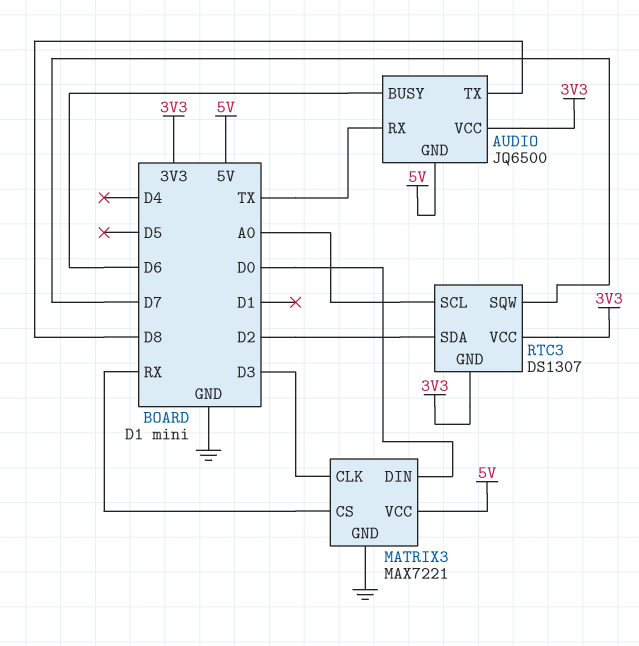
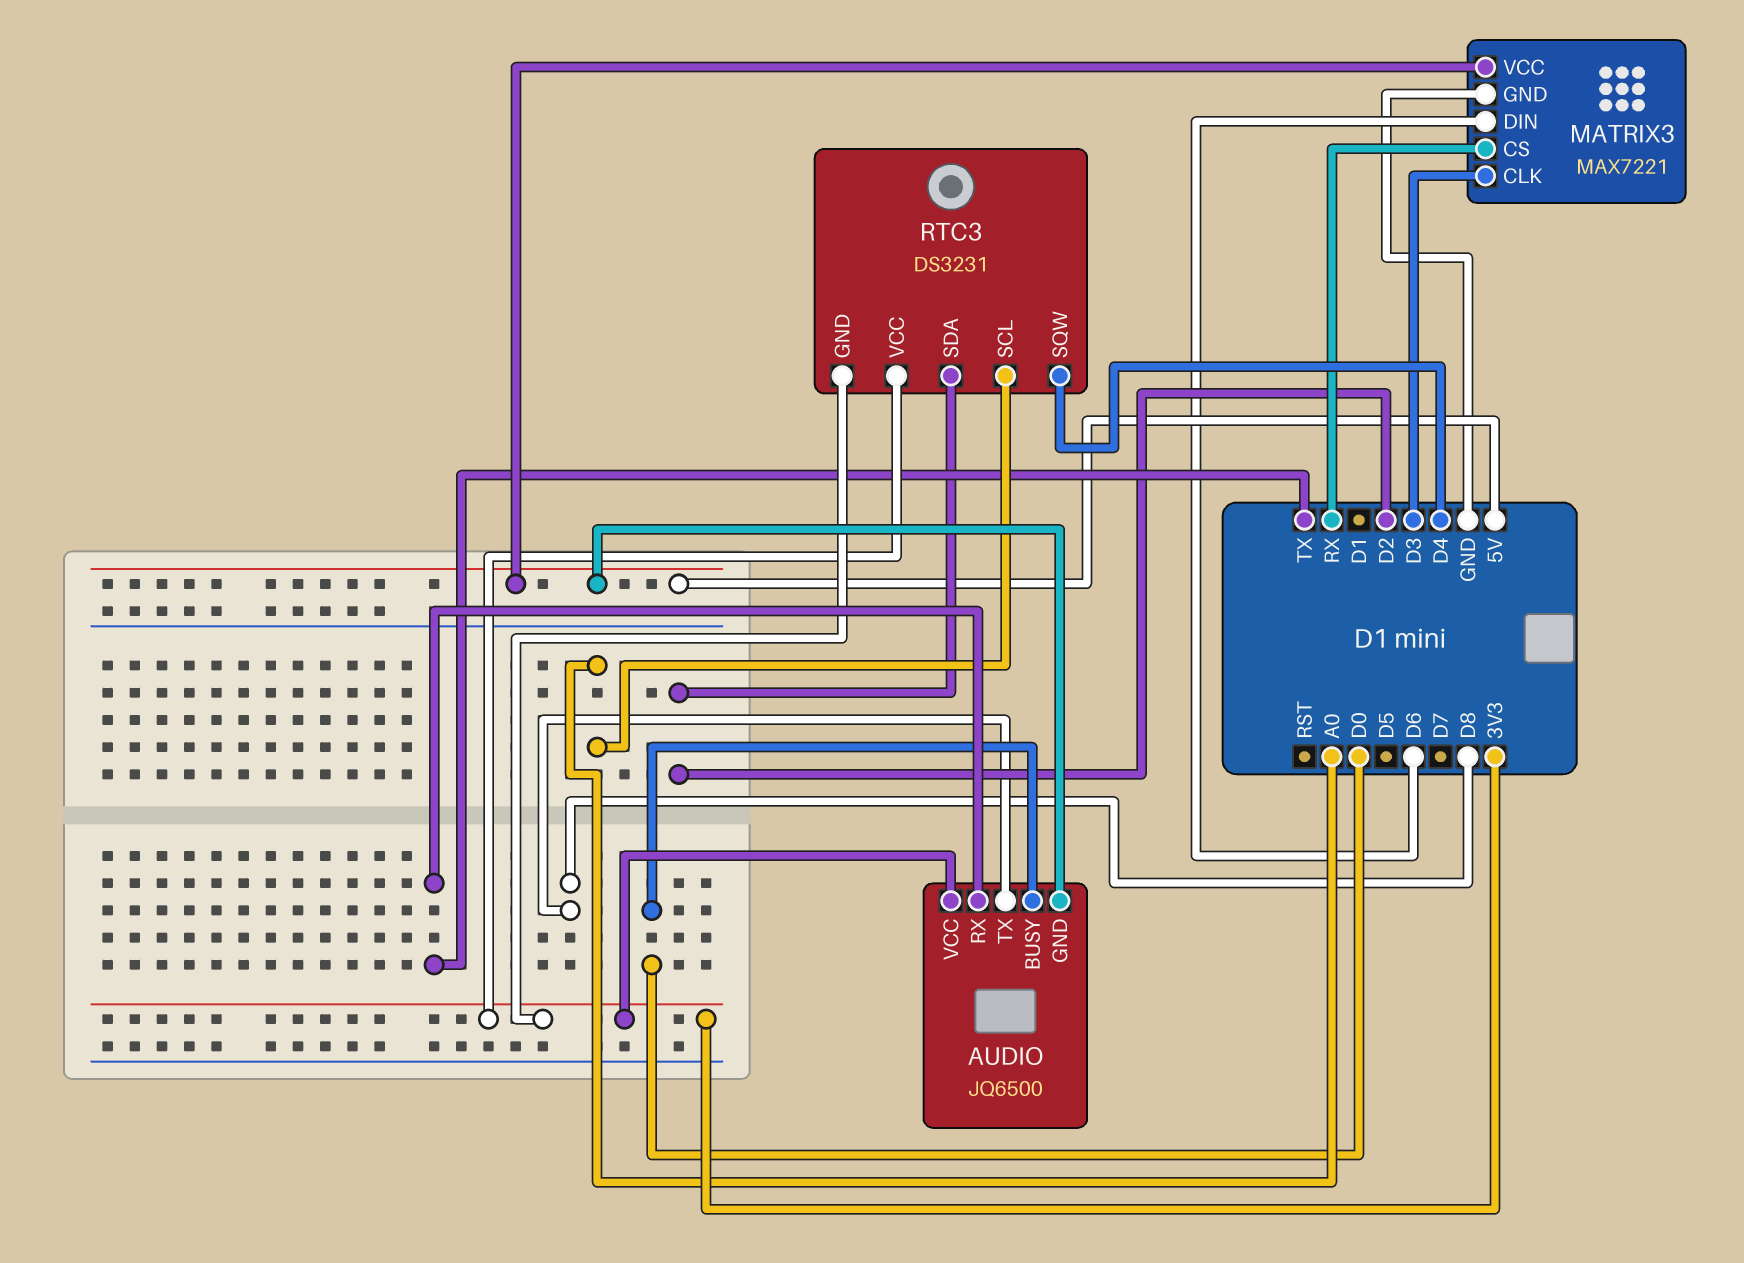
AUDIO pin BUSY: D6 -> D0
MATRIX3 pin DIN: D0 -> D6
RTC3: DS1307 -> DS3231
RTC3 pin SQW: D7 -> D4

